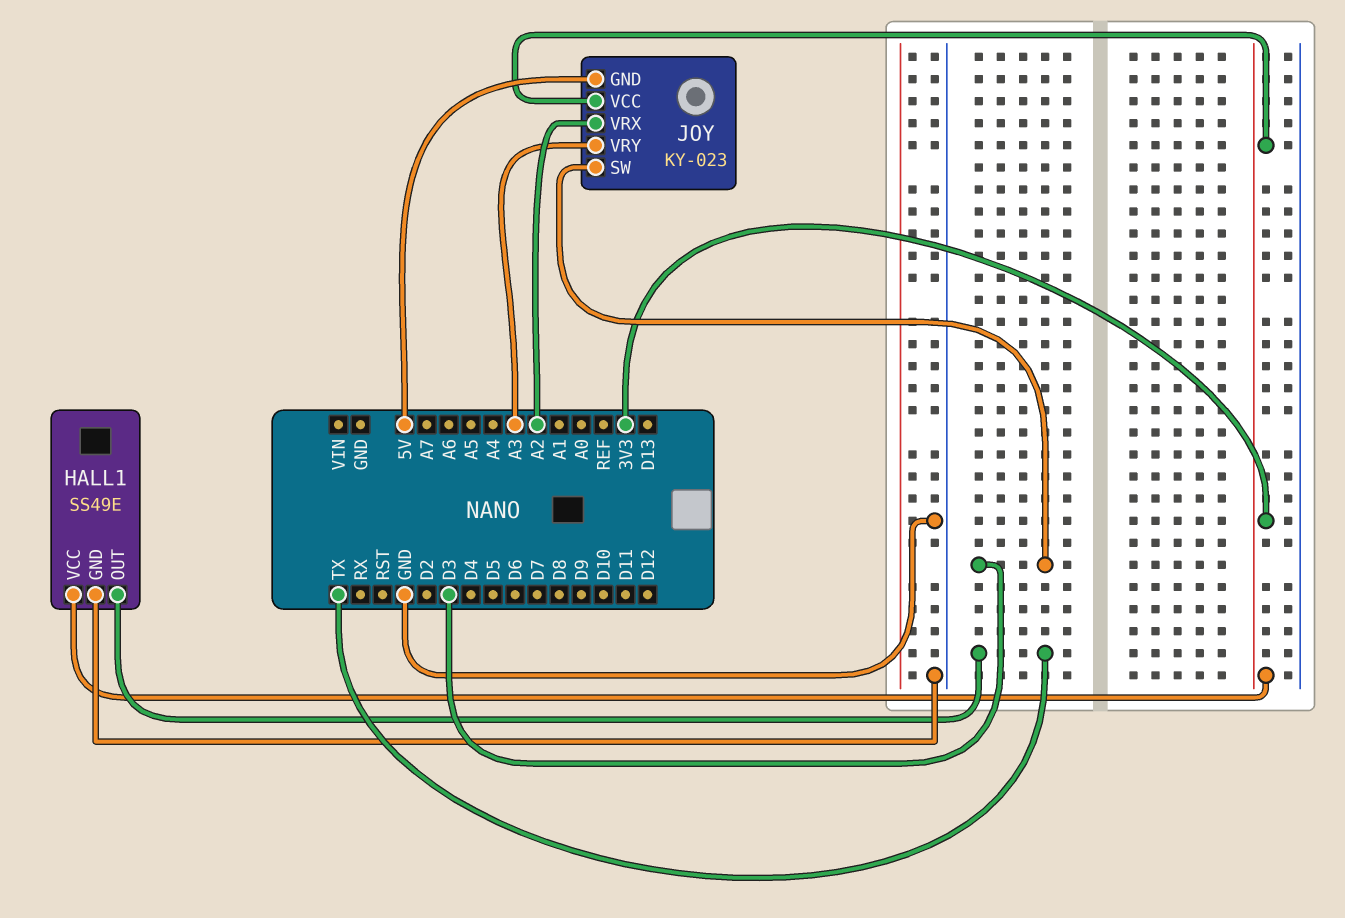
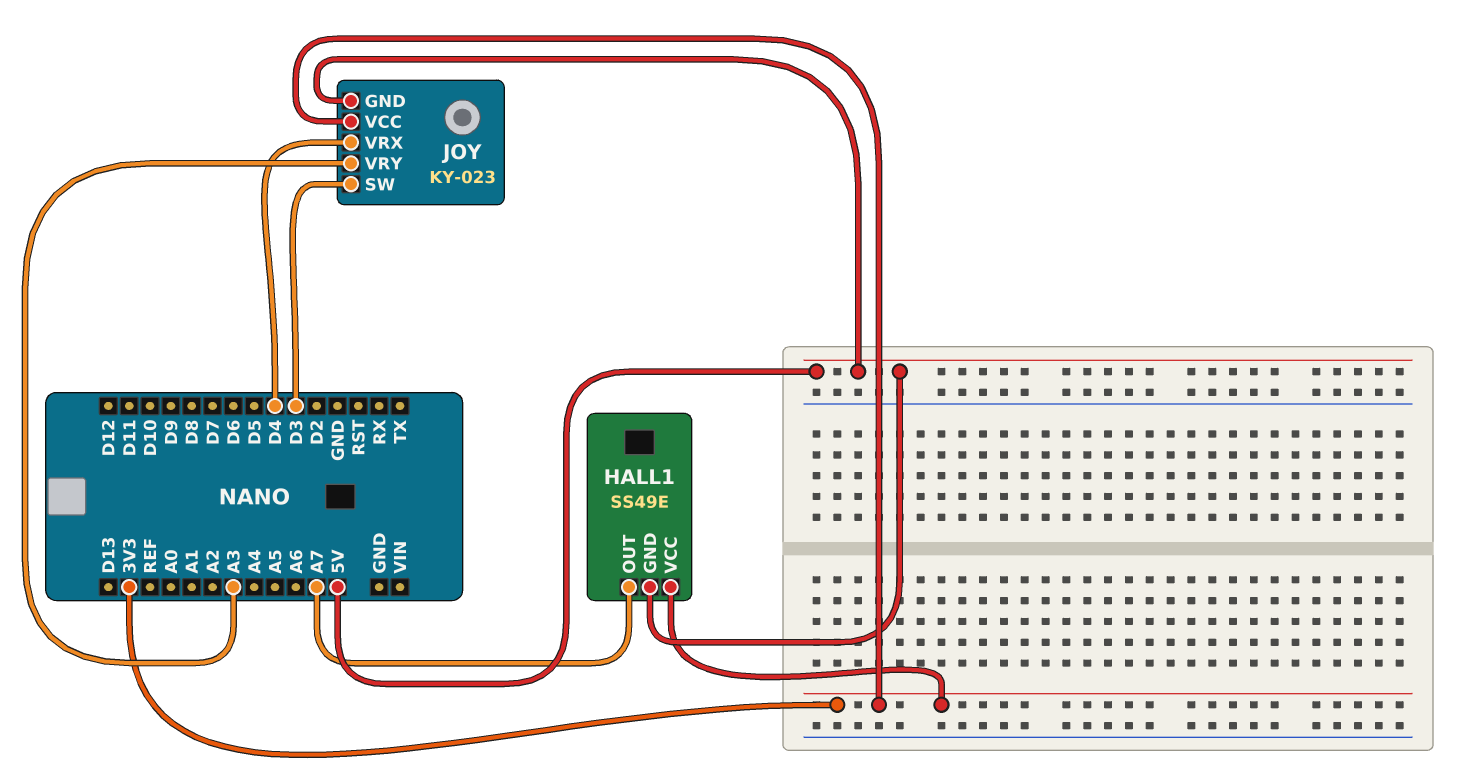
HALL1 pin GND: GND -> 5V
HALL1 pin OUT: TX -> A7
JOY pin VRX: A2 -> D4

